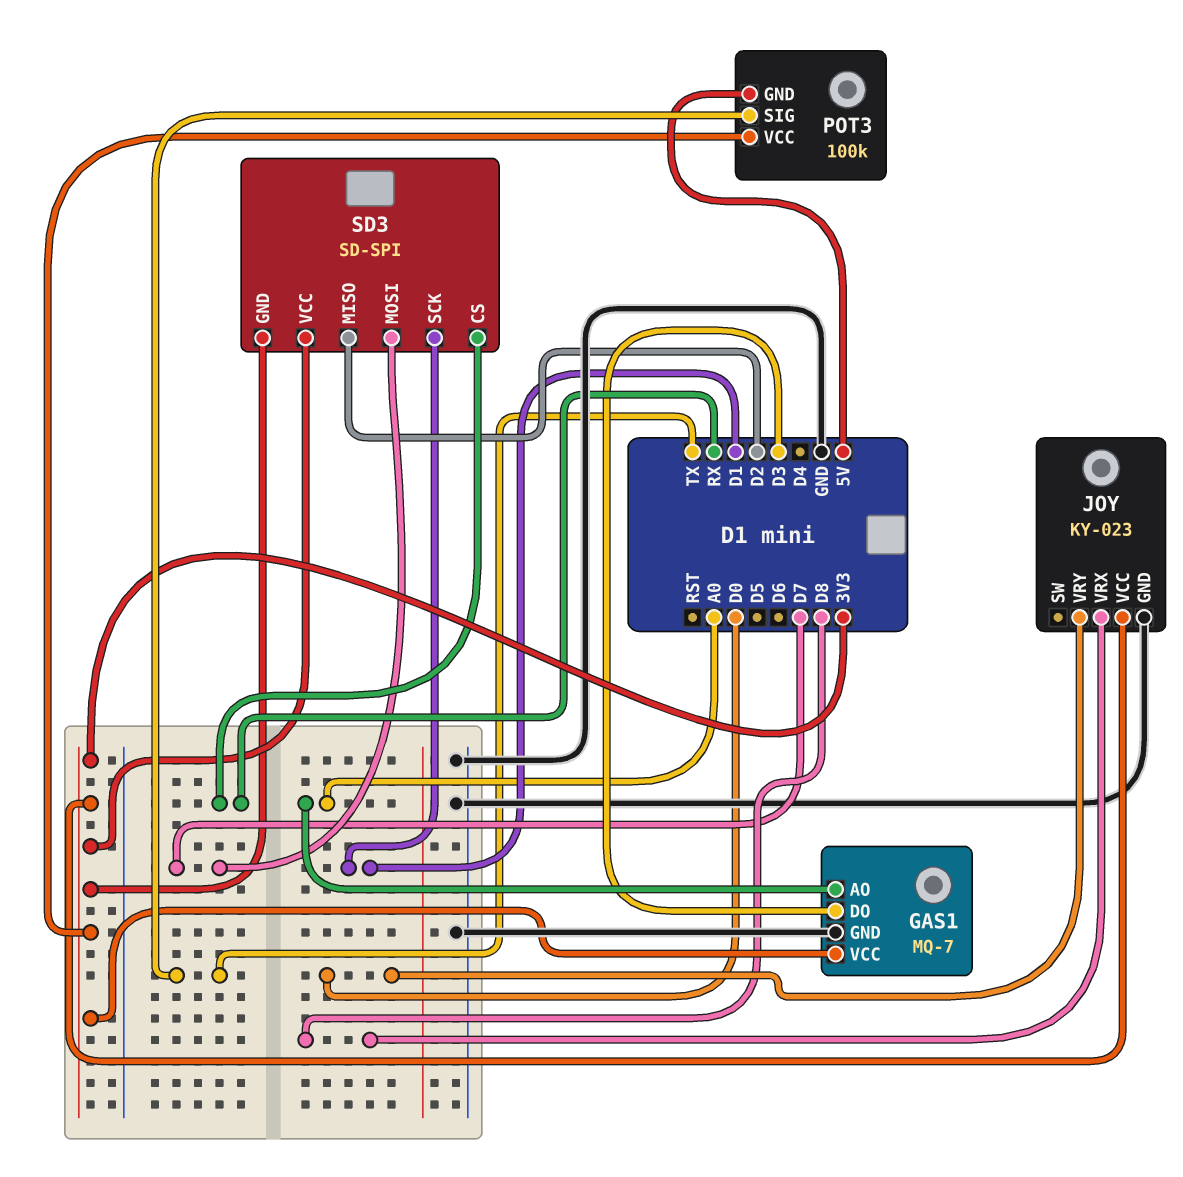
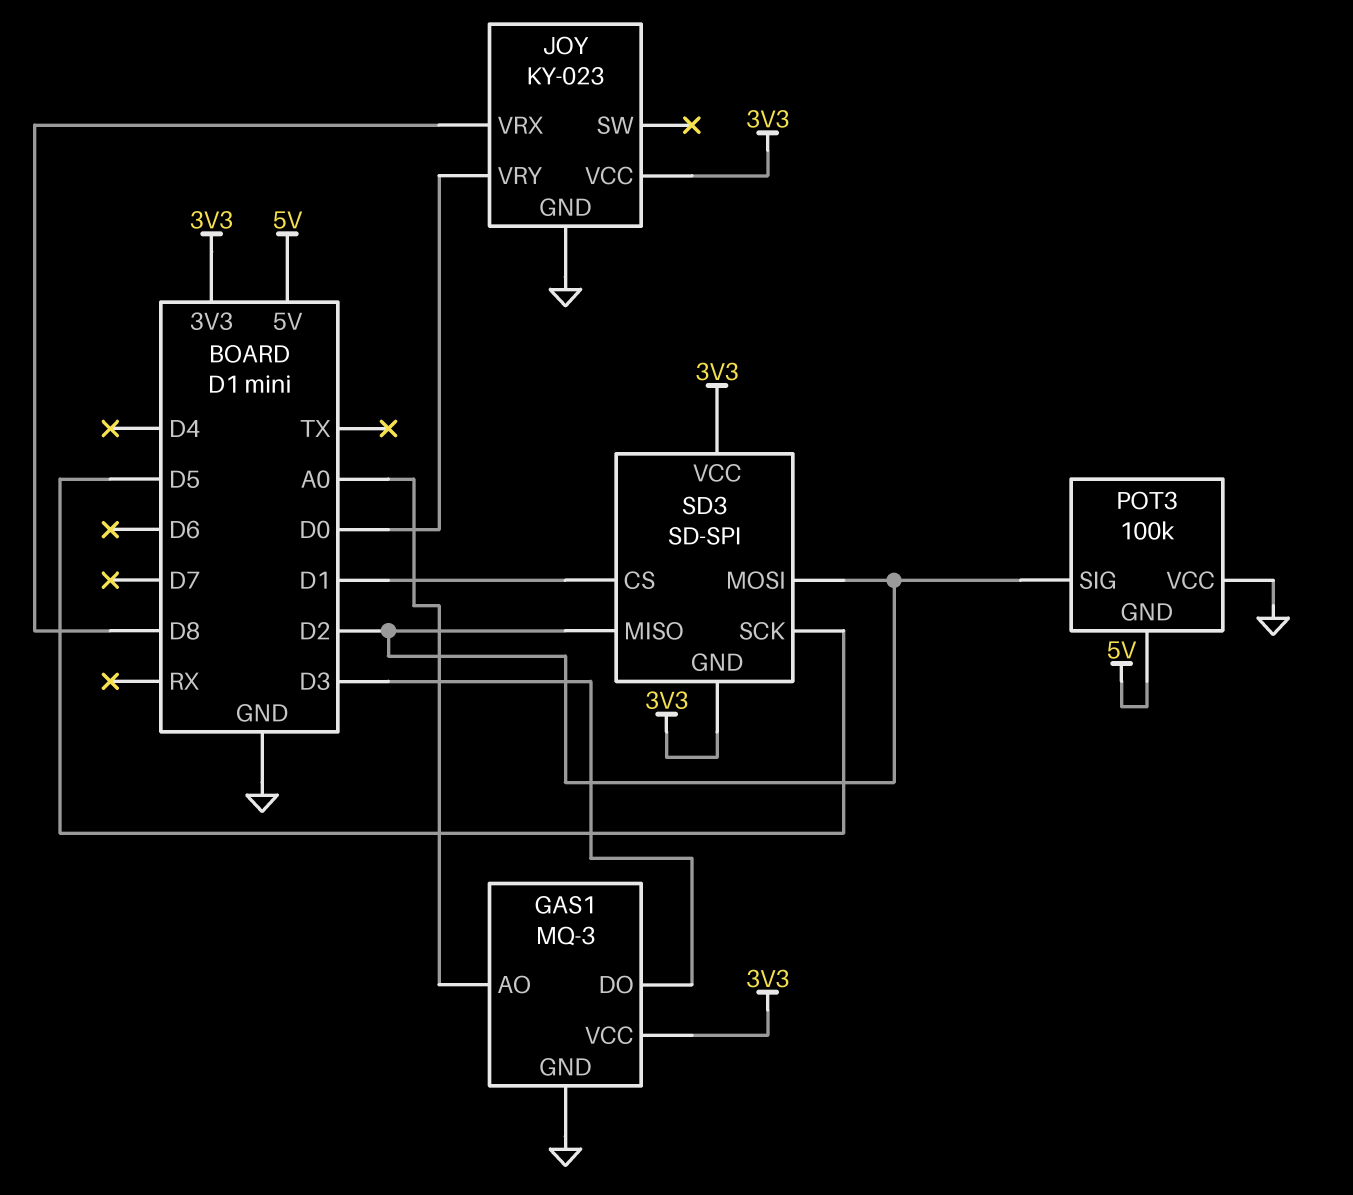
GAS1: MQ-7 -> MQ-3
POT3 pin SIG: TX -> D2
POT3 pin VCC: 3V3 -> GND
SD3 pin CS: RX -> D1
SD3 pin MOSI: D7 -> D2
SD3 pin SCK: D1 -> D5

